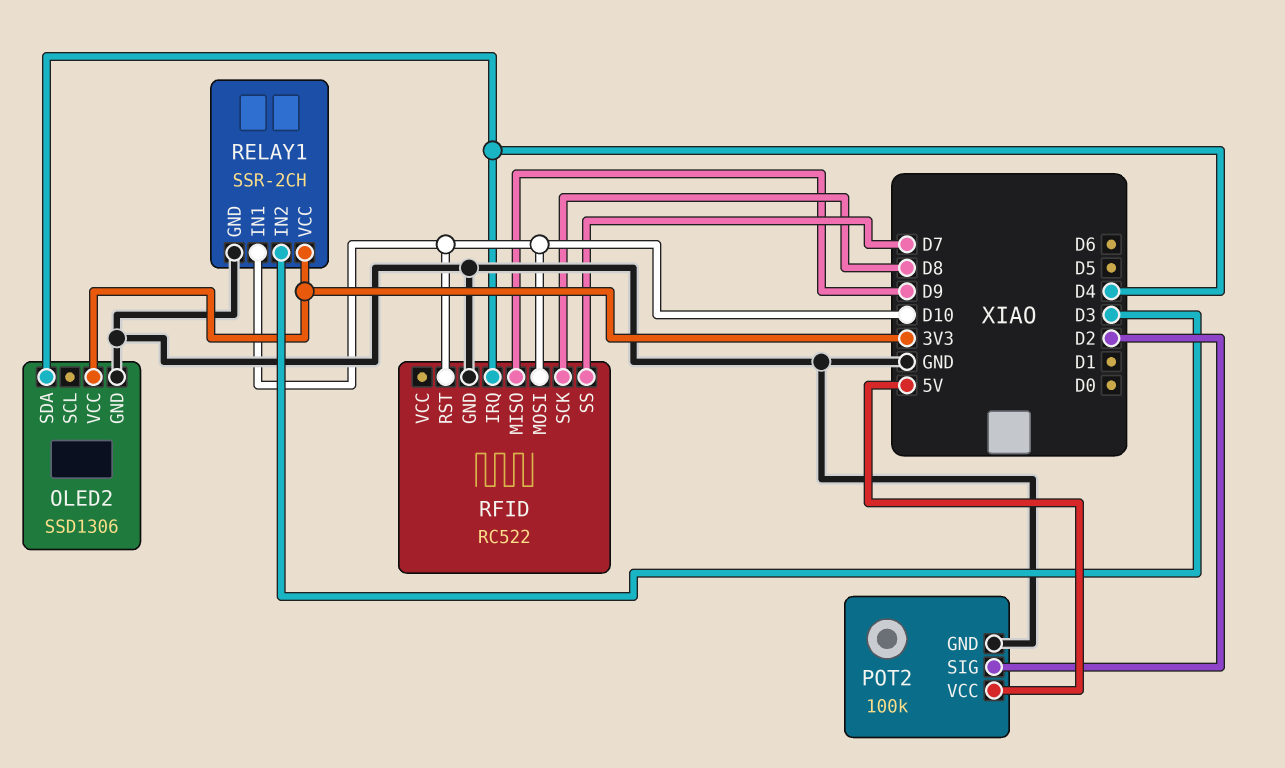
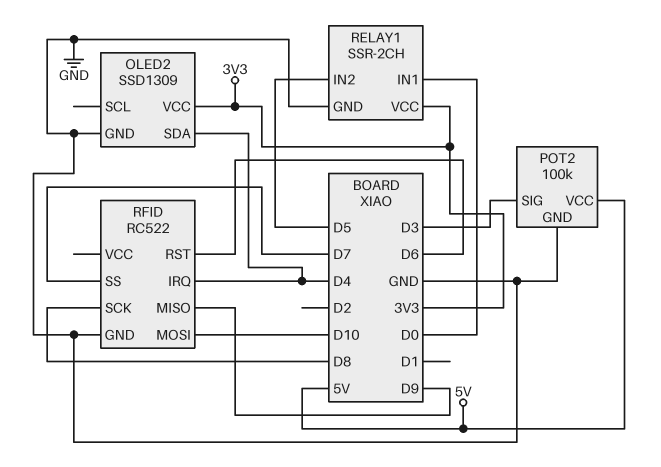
OLED2: SSD1306 -> SSD1309
POT2 pin SIG: D2 -> D3
RELAY1 pin IN1: D10 -> D0
RELAY1 pin IN2: D3 -> D5
RFID pin RST: D10 -> D6

